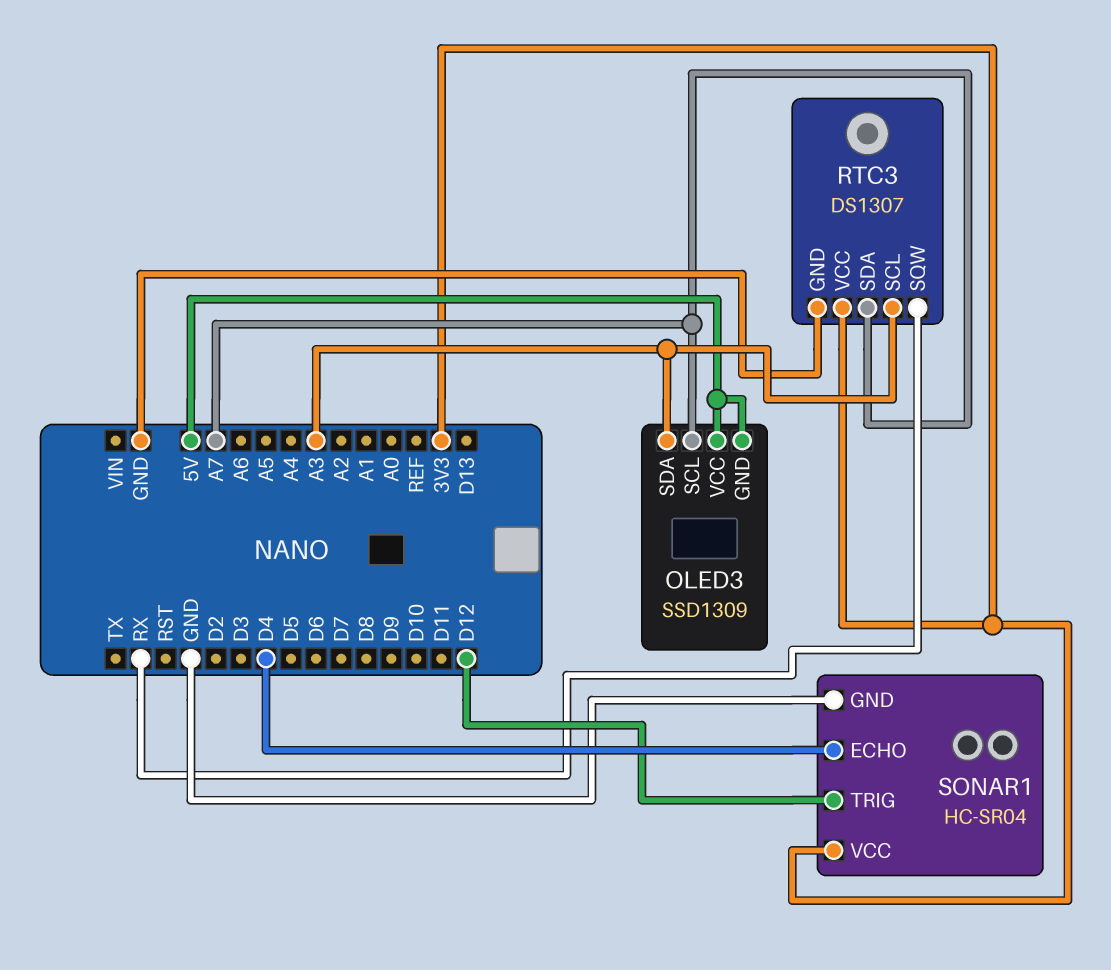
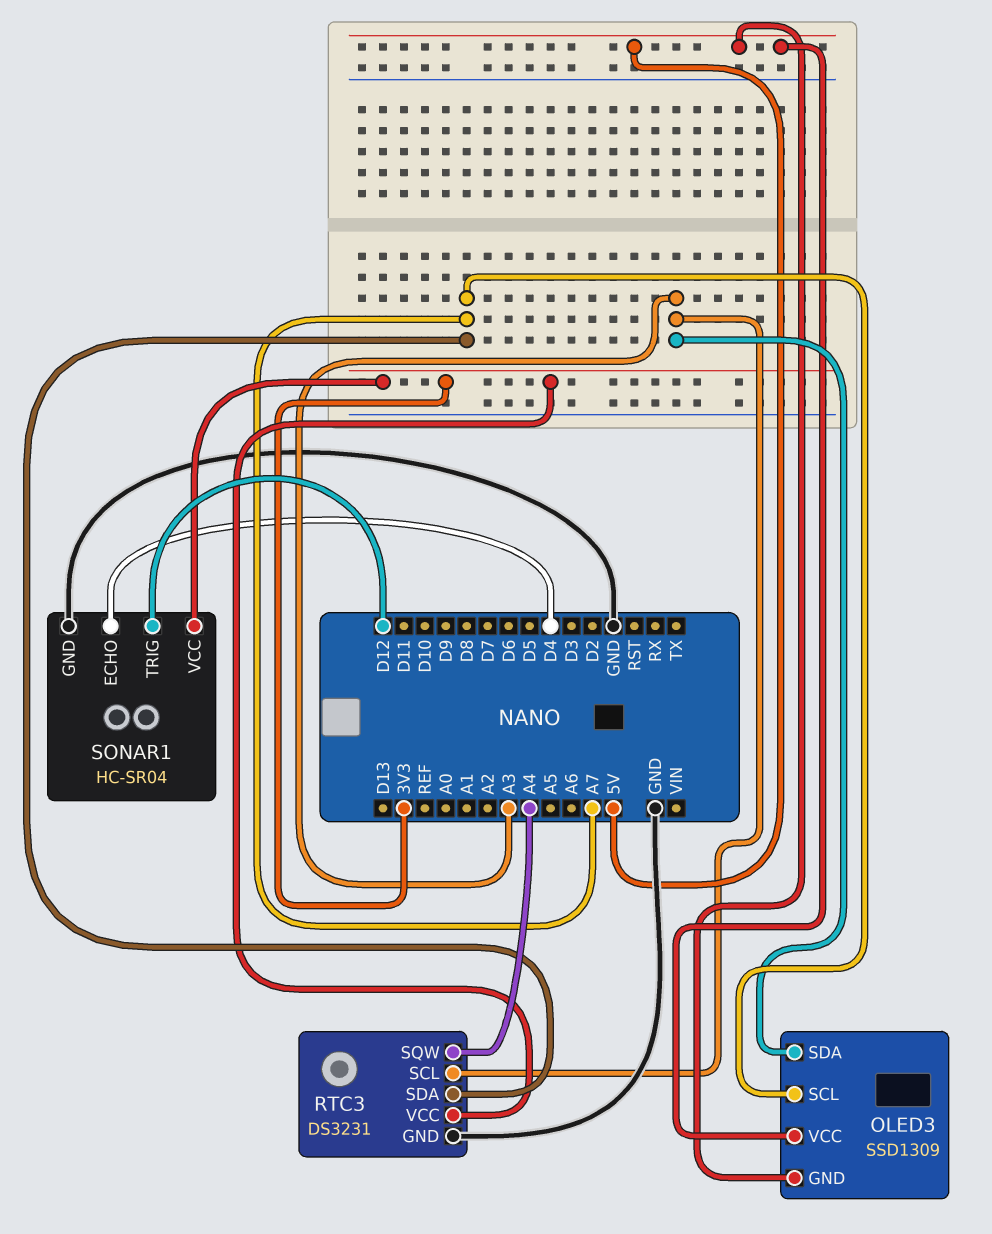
RTC3: DS1307 -> DS3231
RTC3 pin SQW: RX -> A4

